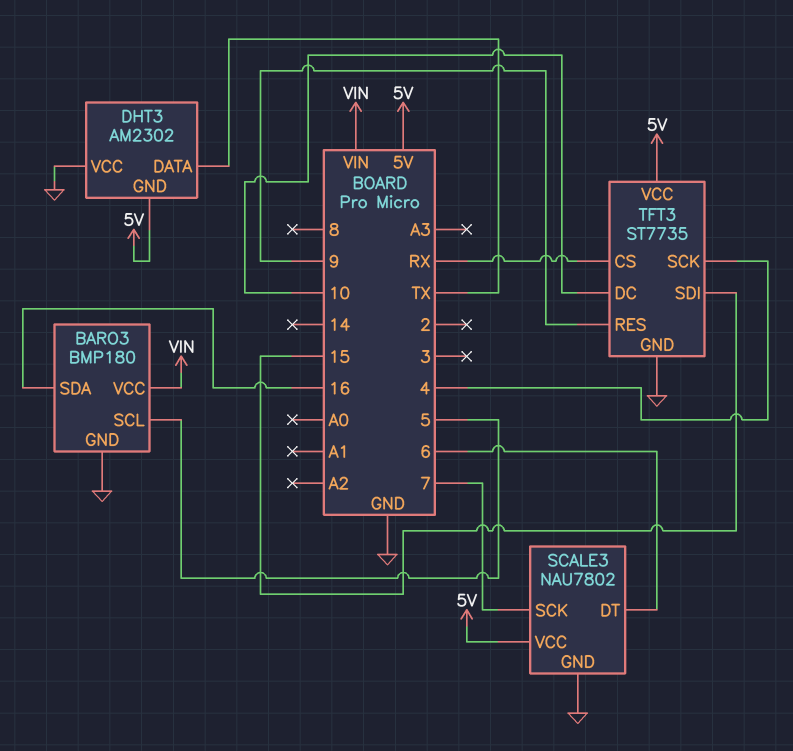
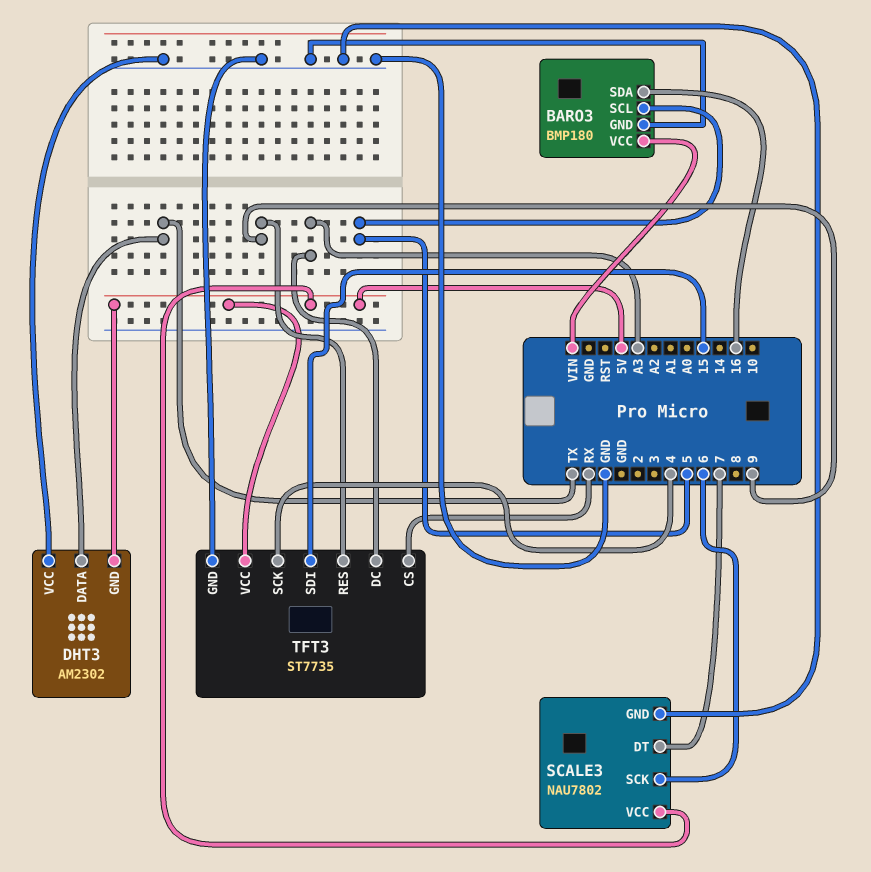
SCALE3 pin DT: 6 -> 7
SCALE3 pin SCK: 7 -> 6
TFT3 pin DC: 10 -> A3

